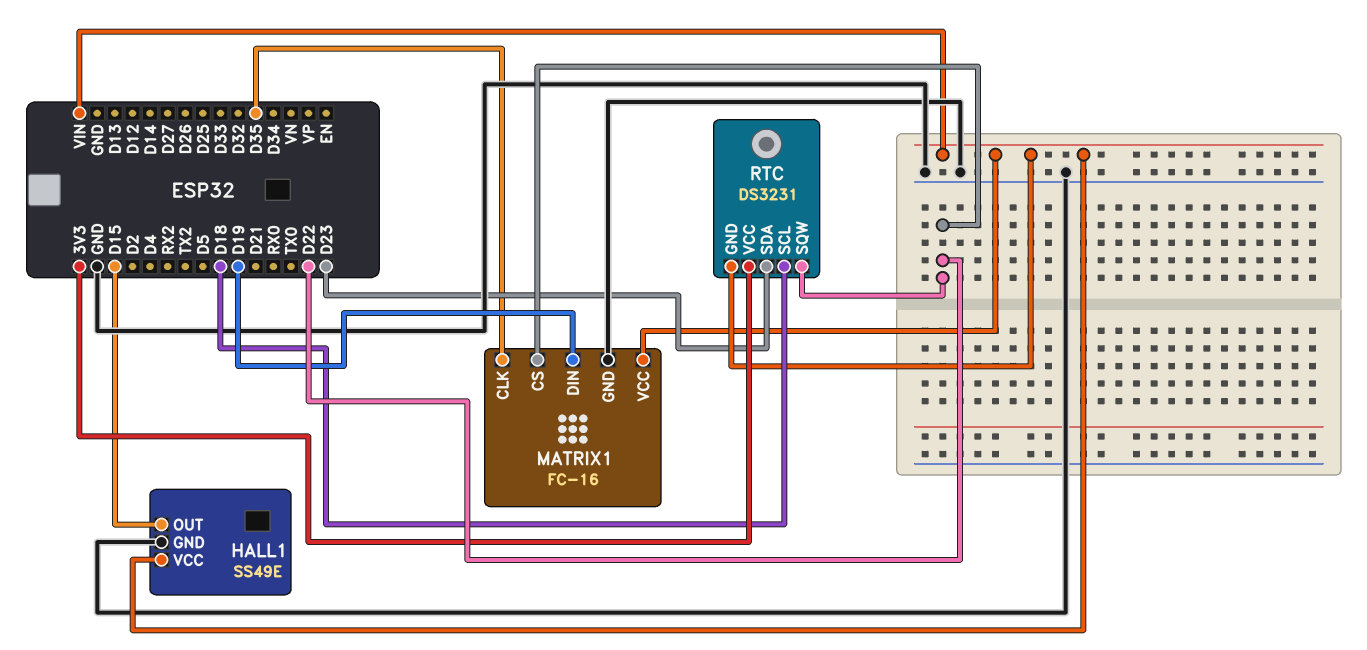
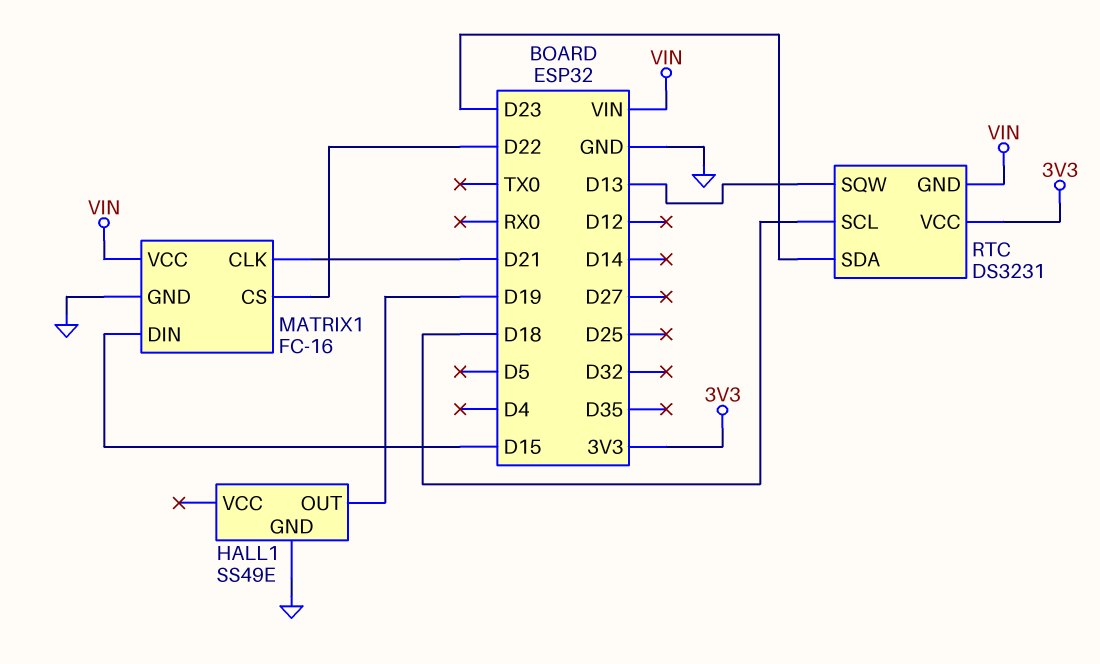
HALL1 pin OUT: D15 -> D19
HALL1 pin VCC: VIN -> none
MATRIX1 pin CLK: D35 -> D21
MATRIX1 pin DIN: D19 -> D15
RTC pin SQW: D22 -> D13

